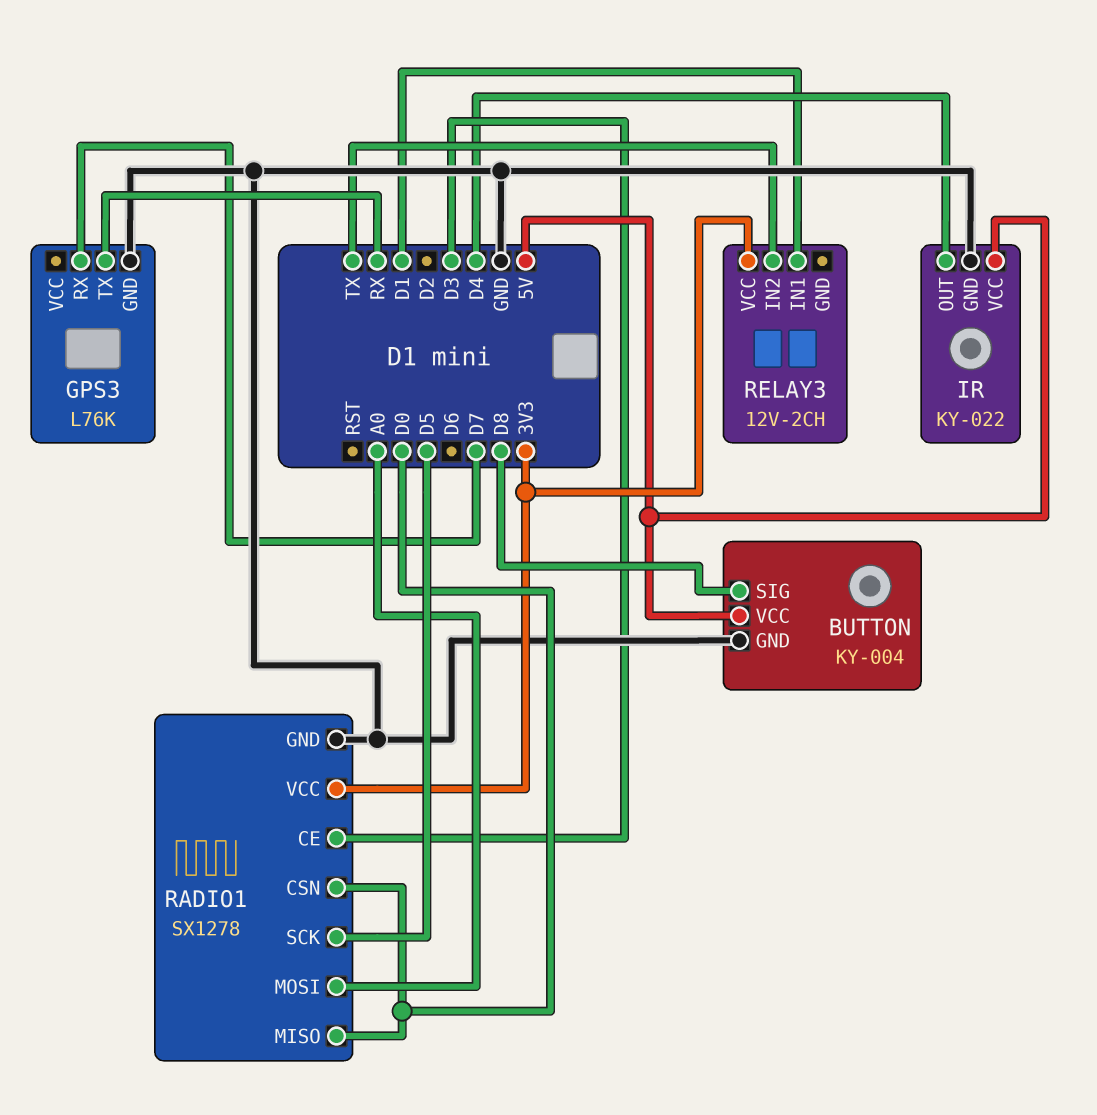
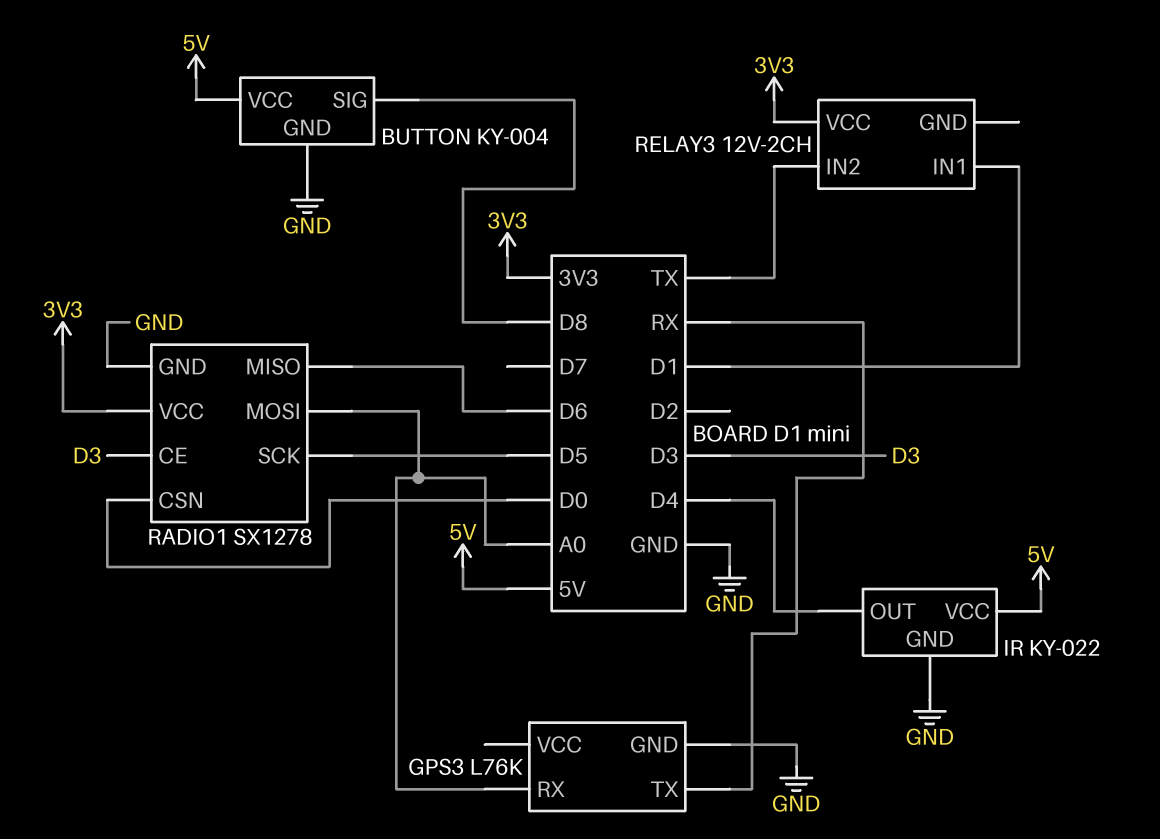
GPS3 pin RX: D7 -> A0
RADIO1 pin MISO: D0 -> D6

